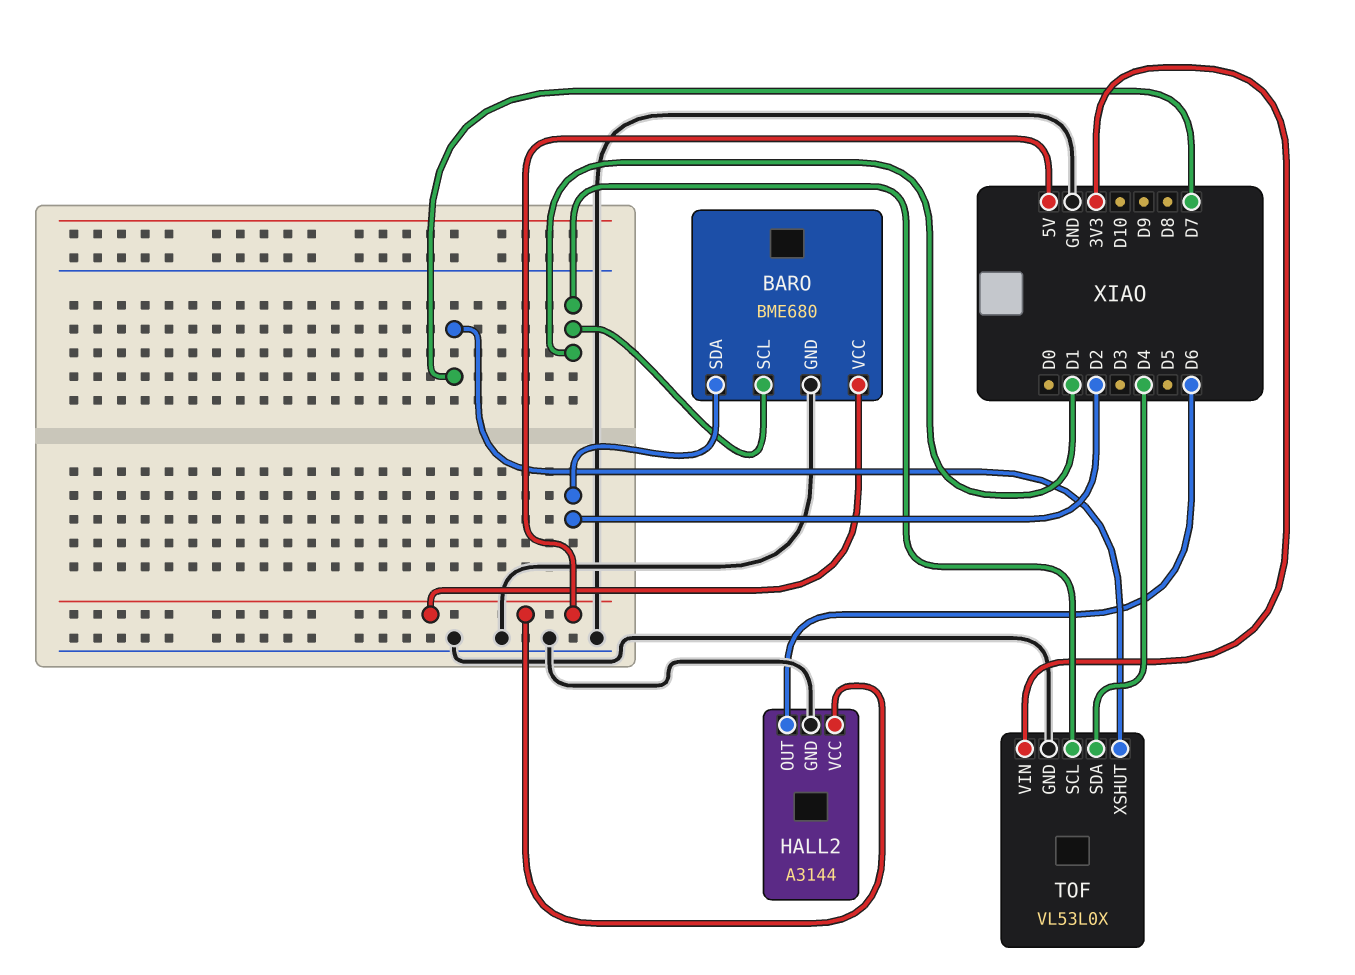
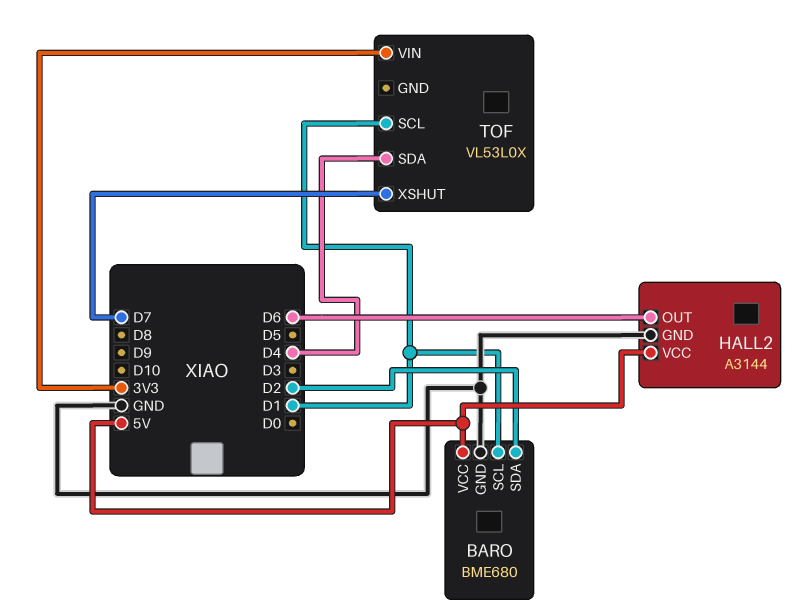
TOF pin GND: GND -> none

